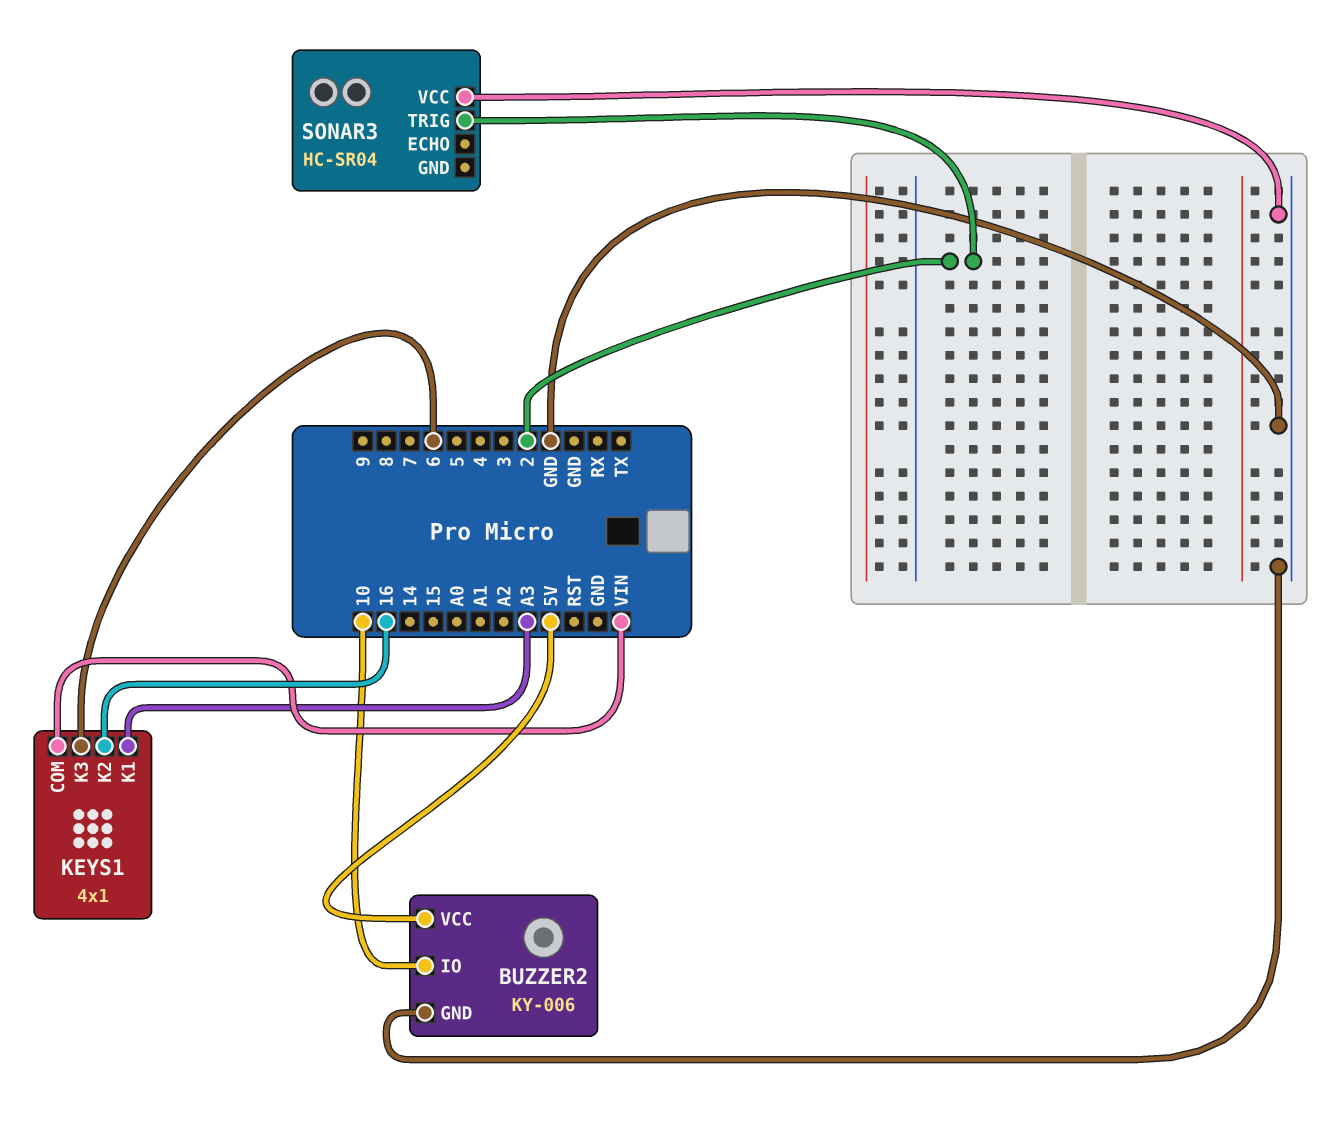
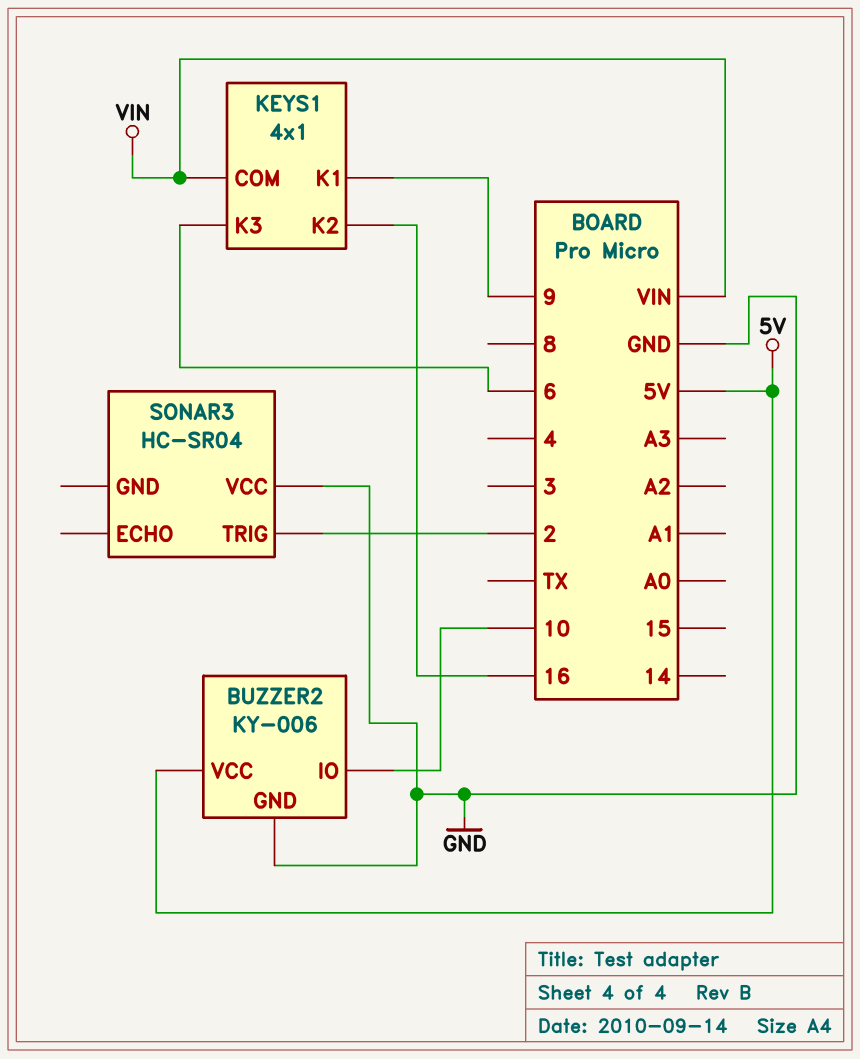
KEYS1 pin K1: A3 -> 9

